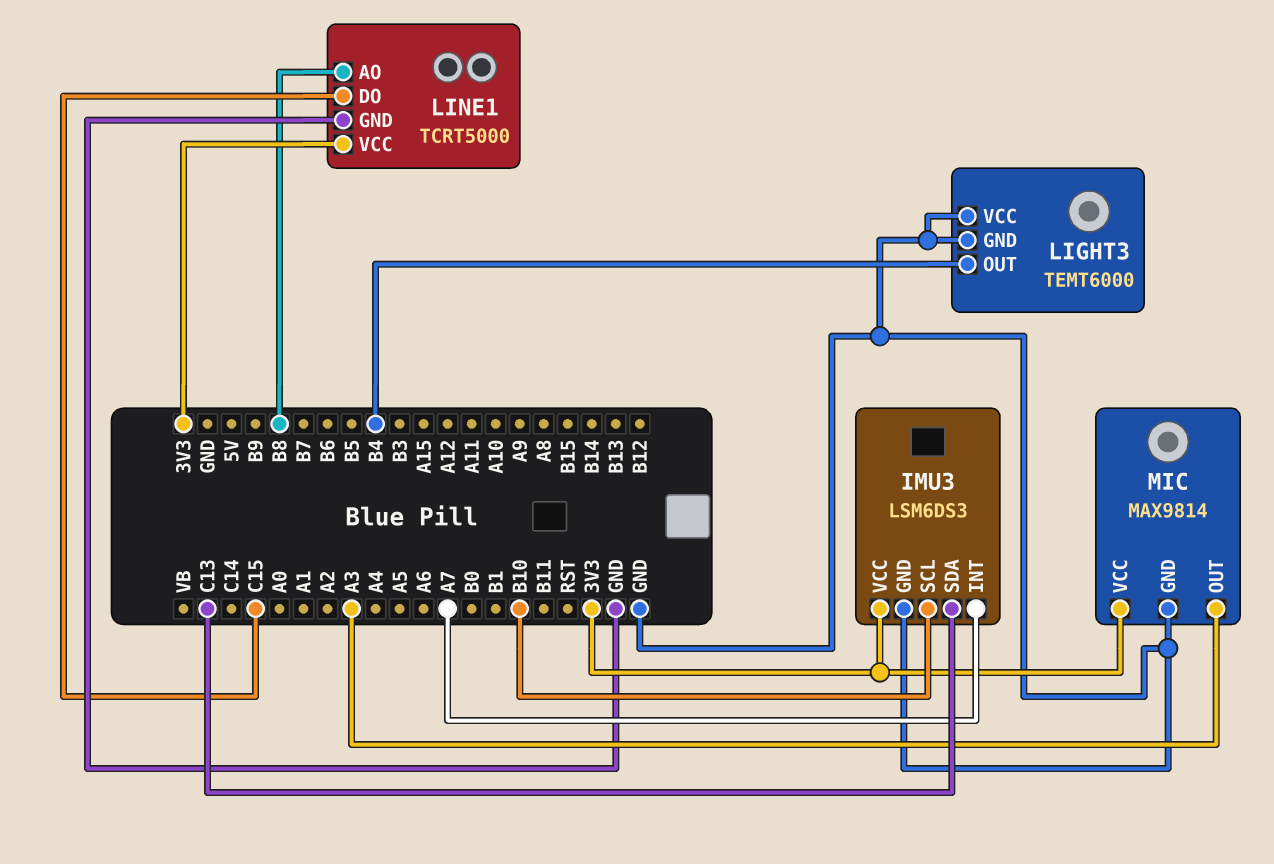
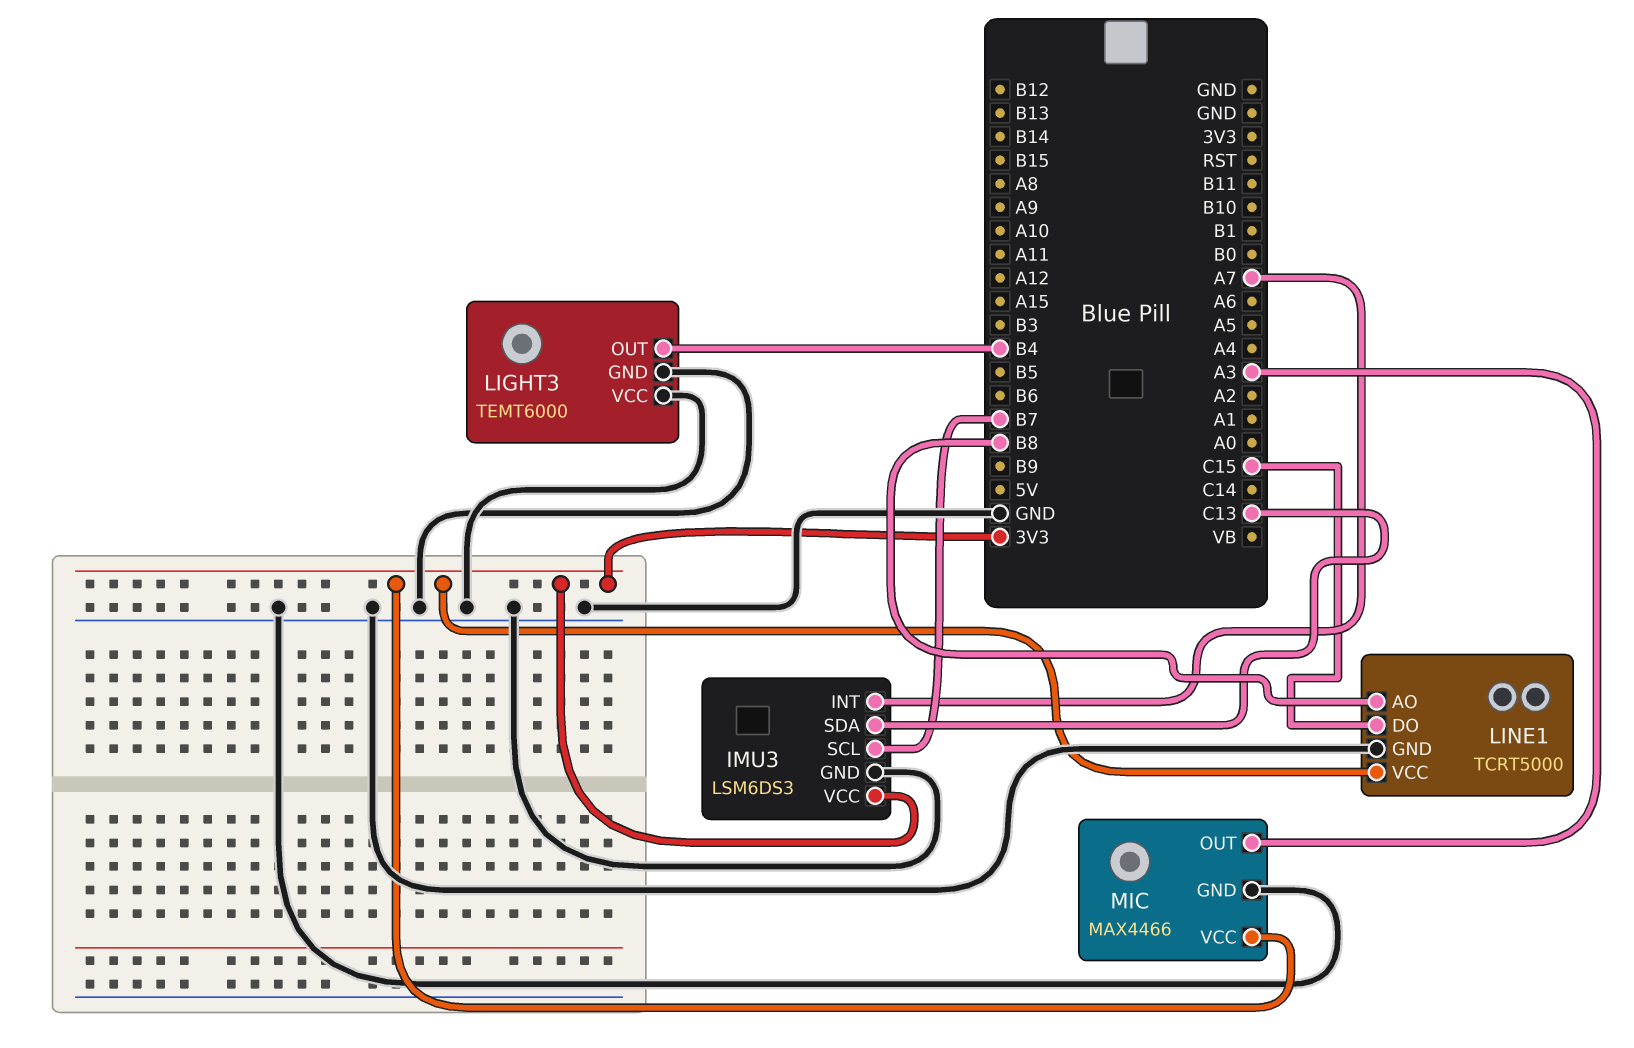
IMU3 pin SCL: B10 -> B7
MIC: MAX9814 -> MAX4466

